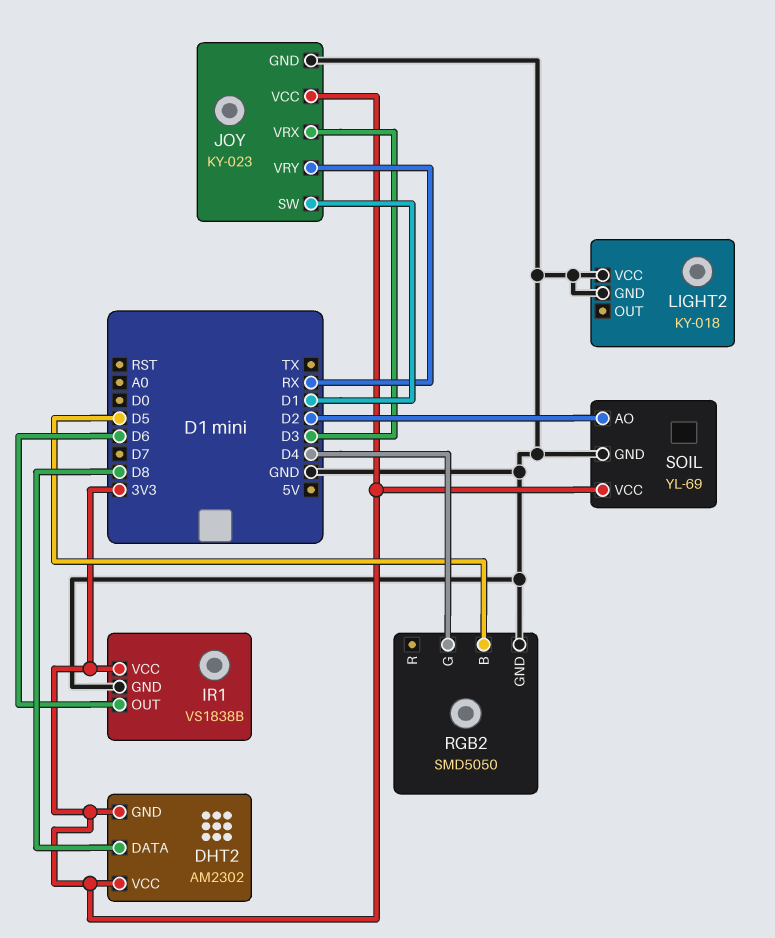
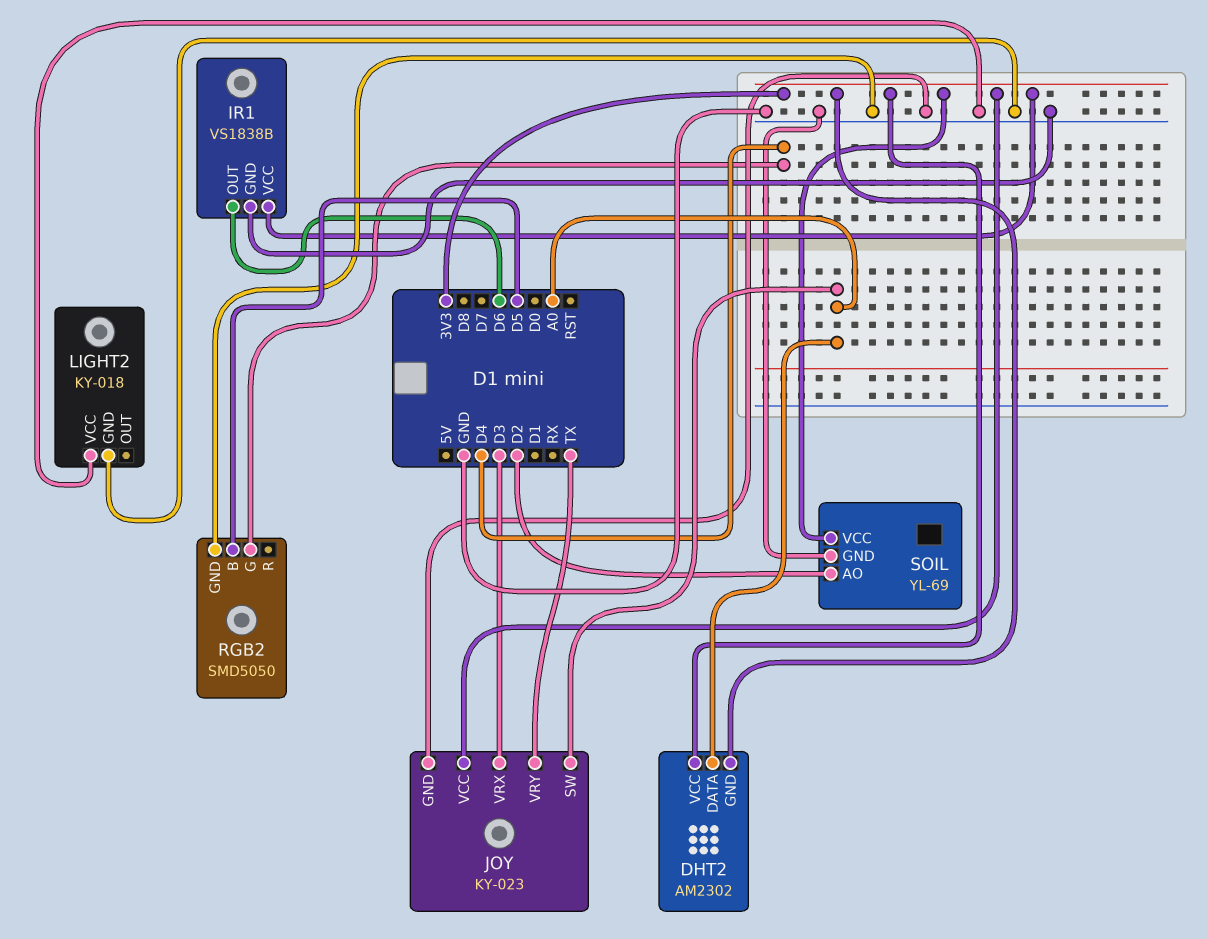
DHT2 pin DATA: D8 -> A0
JOY pin SW: D1 -> A0
JOY pin VRY: RX -> TX

